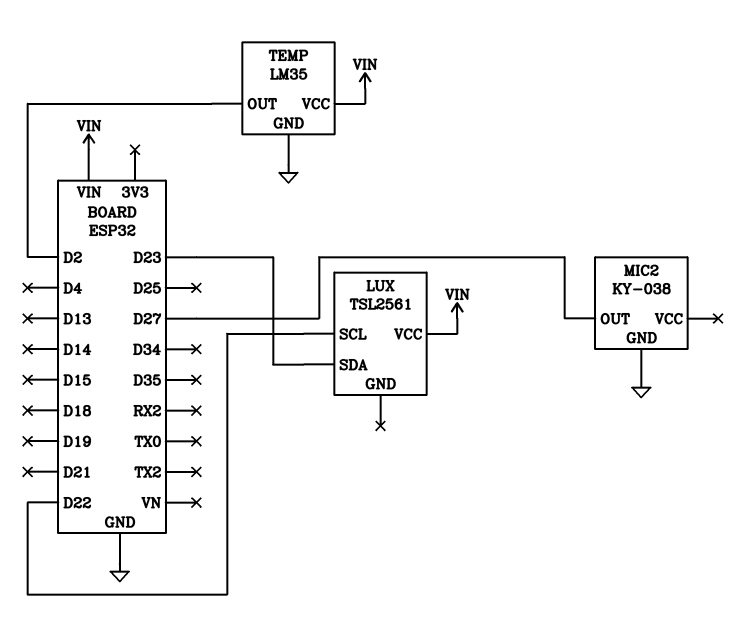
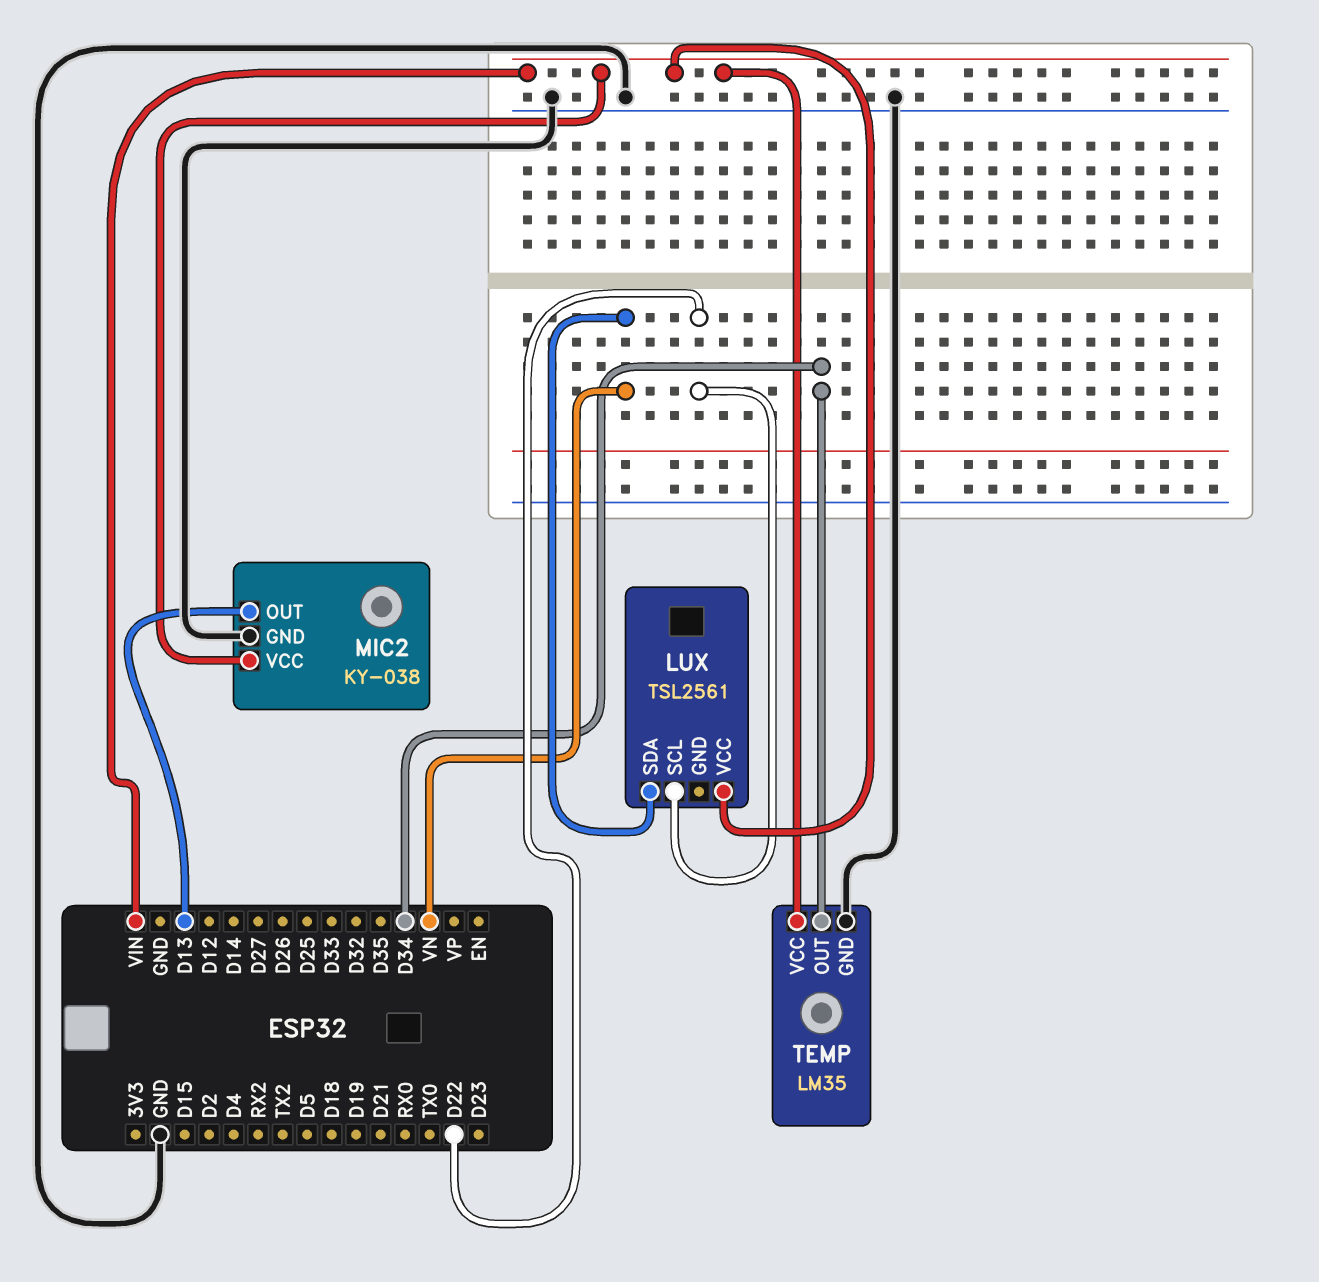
LUX pin SDA: D23 -> VN
MIC2 pin OUT: D27 -> D13
MIC2 pin VCC: none -> VIN
TEMP pin OUT: D2 -> D34

